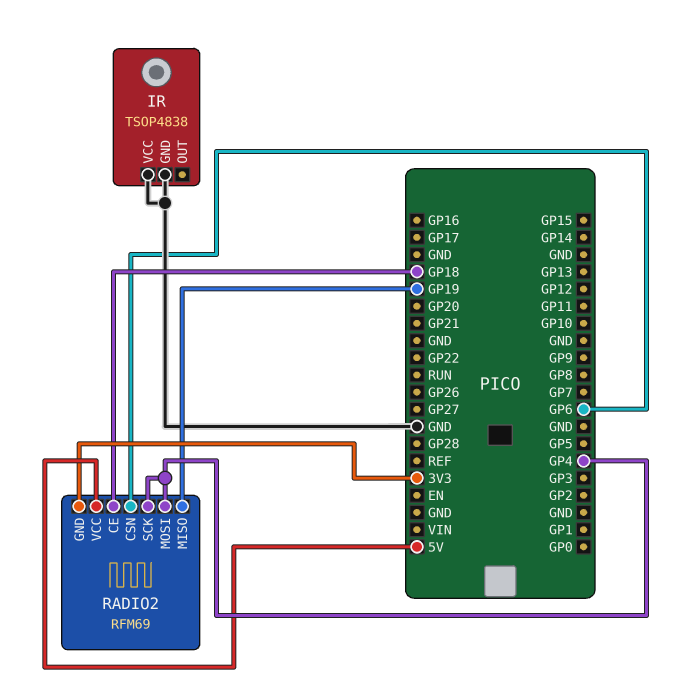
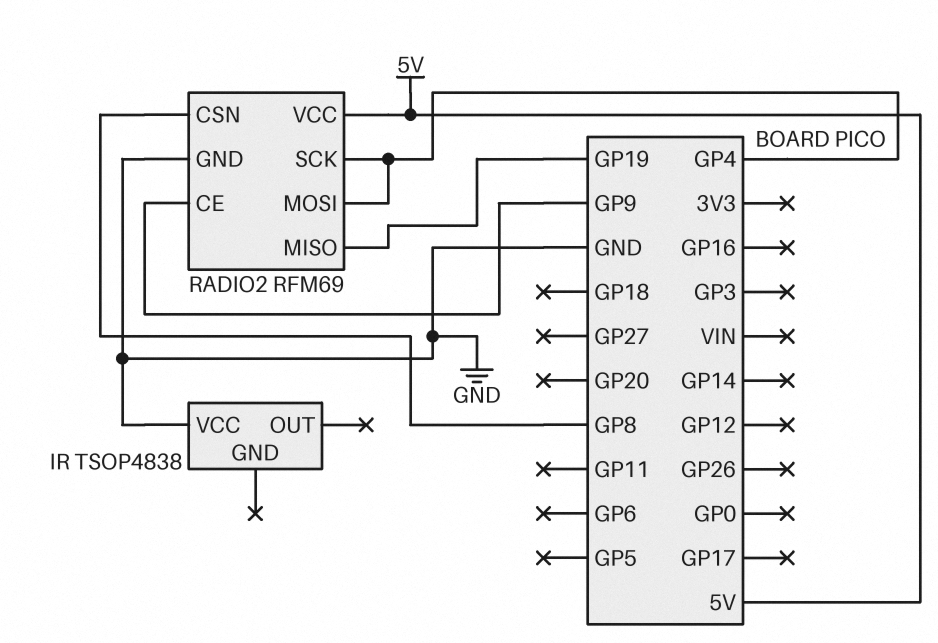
IR pin GND: GND -> none
RADIO2 pin CE: GP18 -> GP9
RADIO2 pin CSN: GP6 -> GP8
RADIO2 pin GND: 3V3 -> GND

